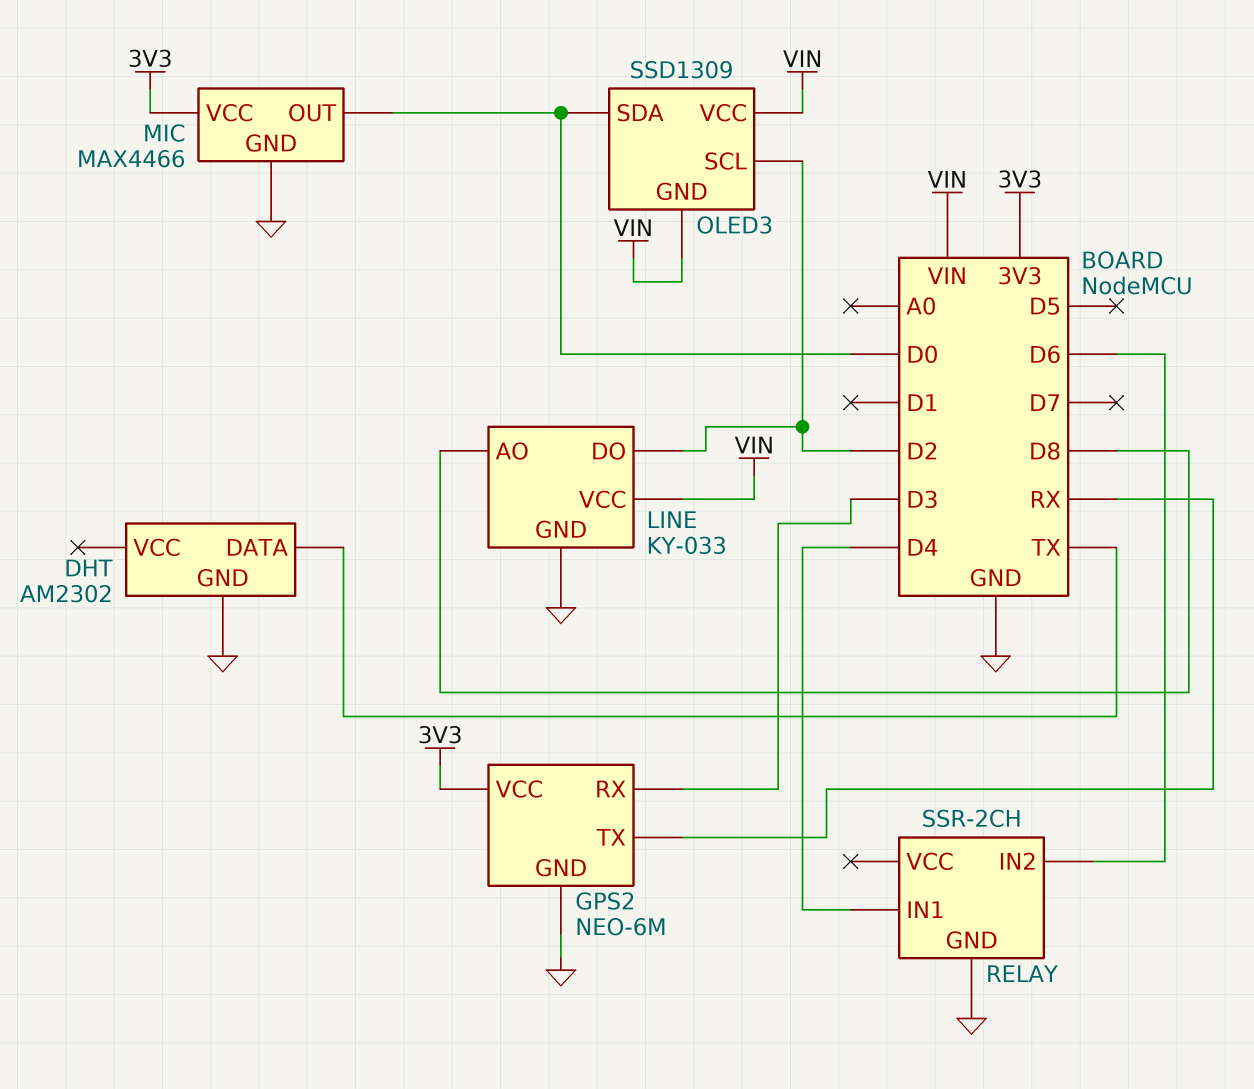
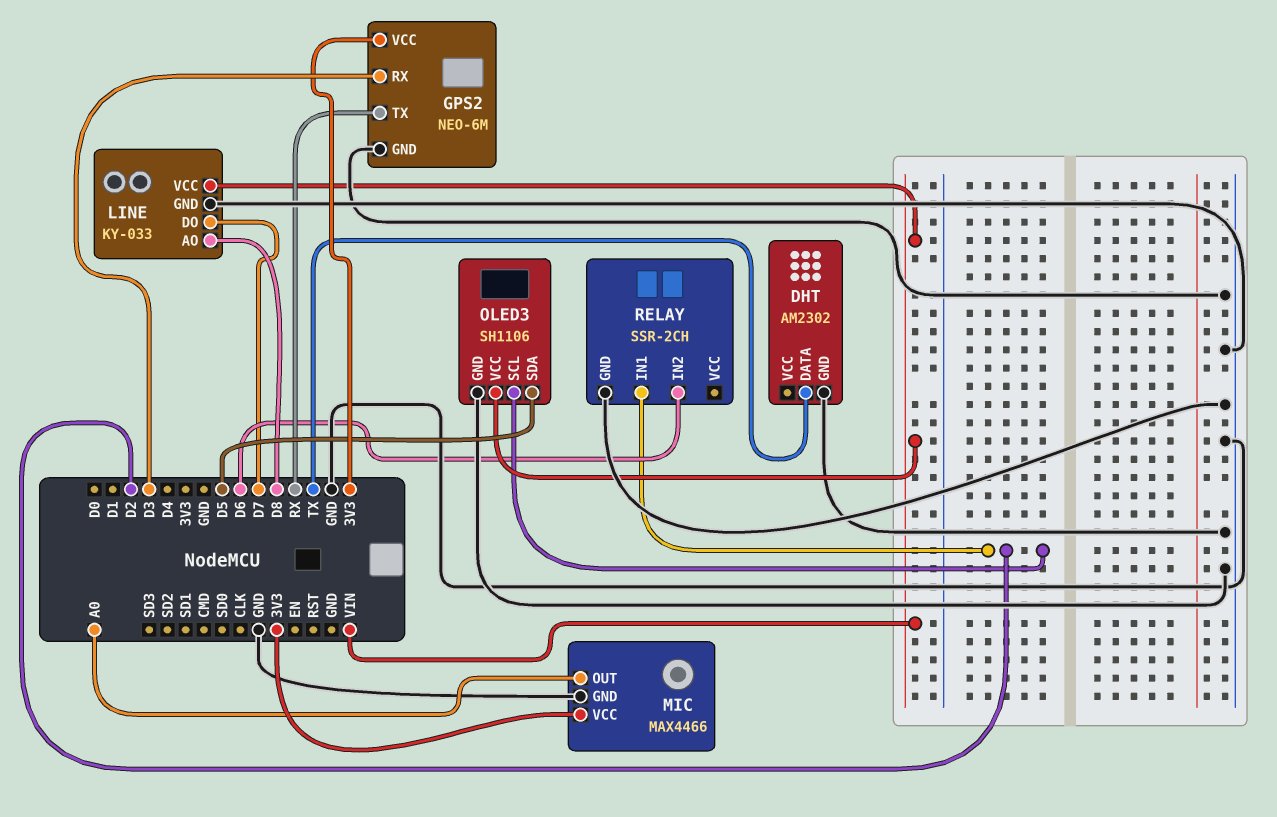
LINE pin DO: D2 -> D7
MIC pin OUT: D0 -> A0
OLED3: SSD1309 -> SH1106
OLED3 pin GND: VIN -> GND
OLED3 pin SDA: D0 -> D5
RELAY pin IN1: D4 -> D2

